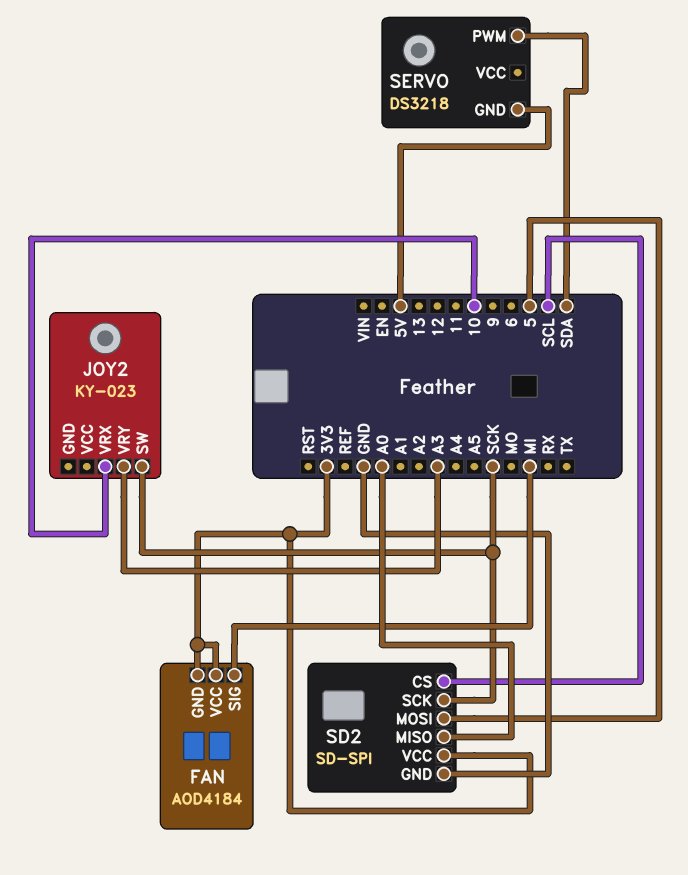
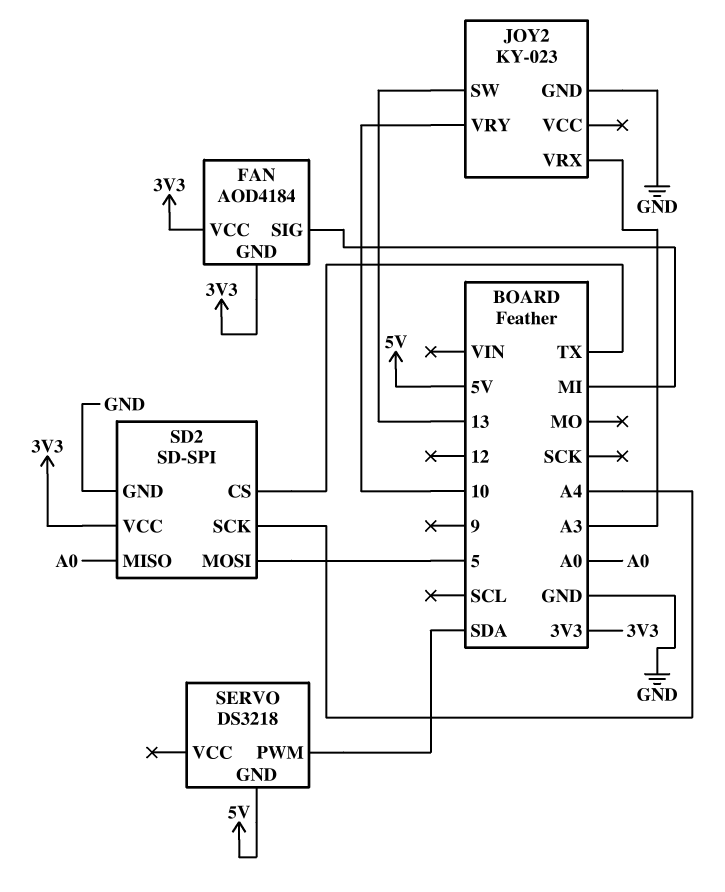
JOY2 pin GND: none -> GND
JOY2 pin SW: SCK -> 13
JOY2 pin VRX: 10 -> A3
JOY2 pin VRY: A3 -> 10
SD2 pin CS: SCL -> TX
SD2 pin SCK: SCK -> A4

